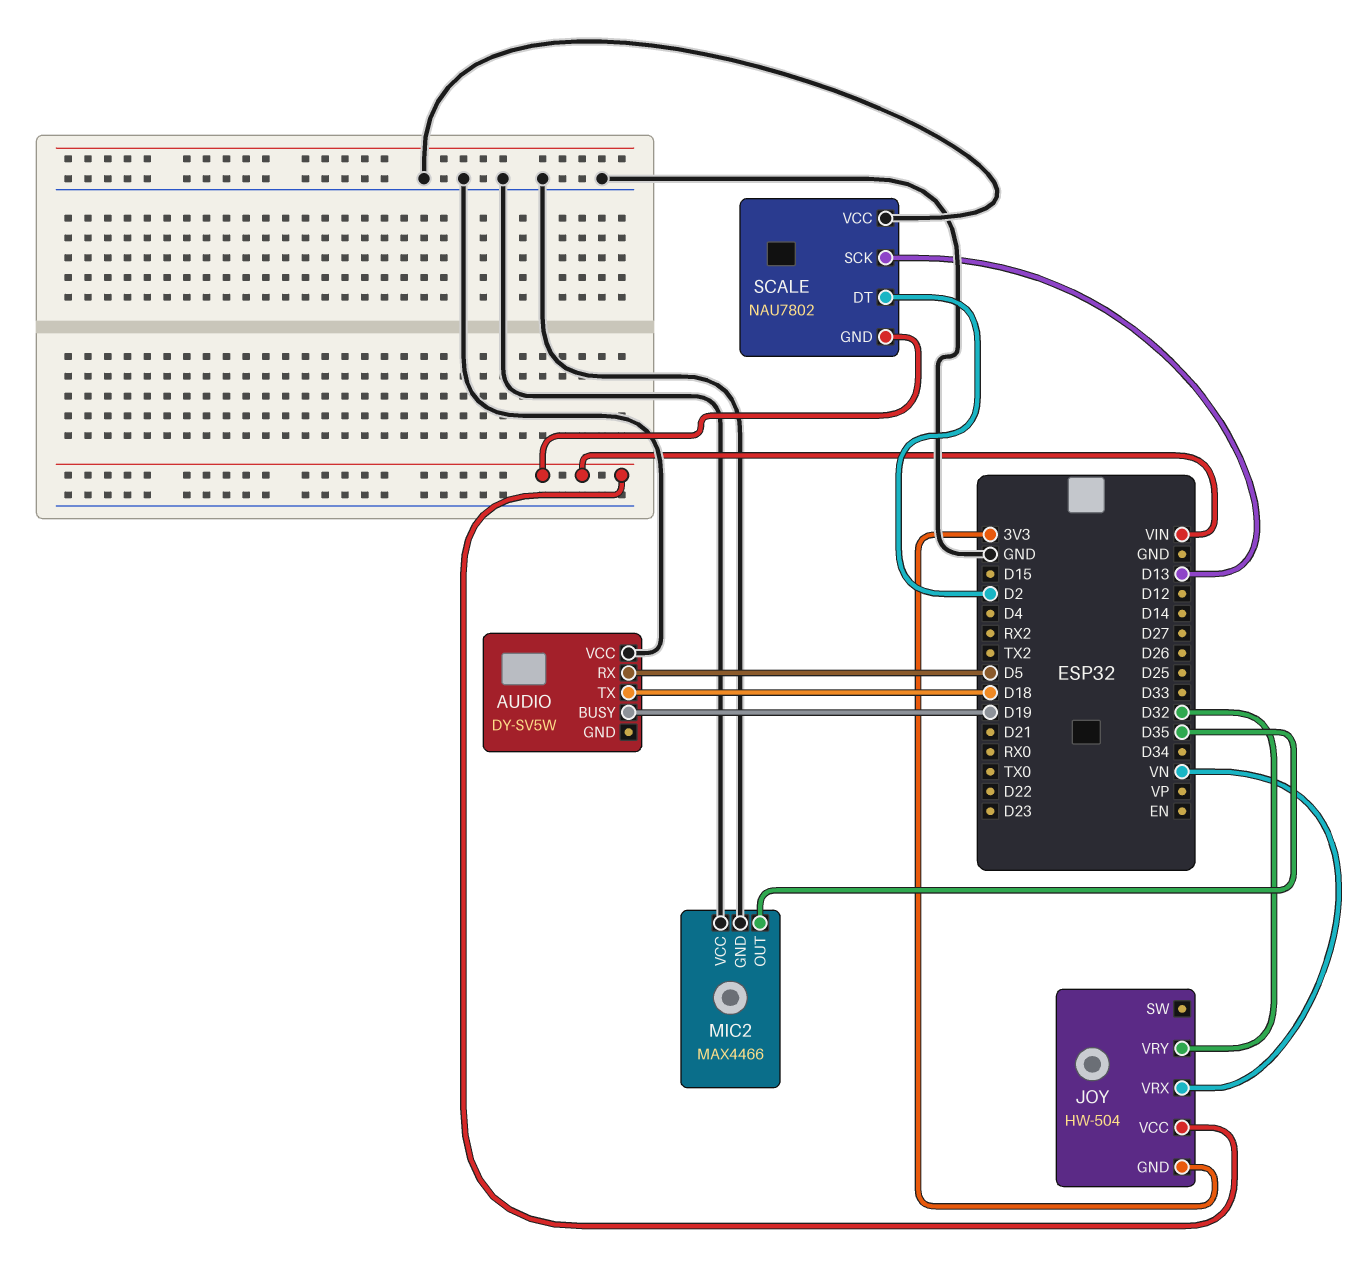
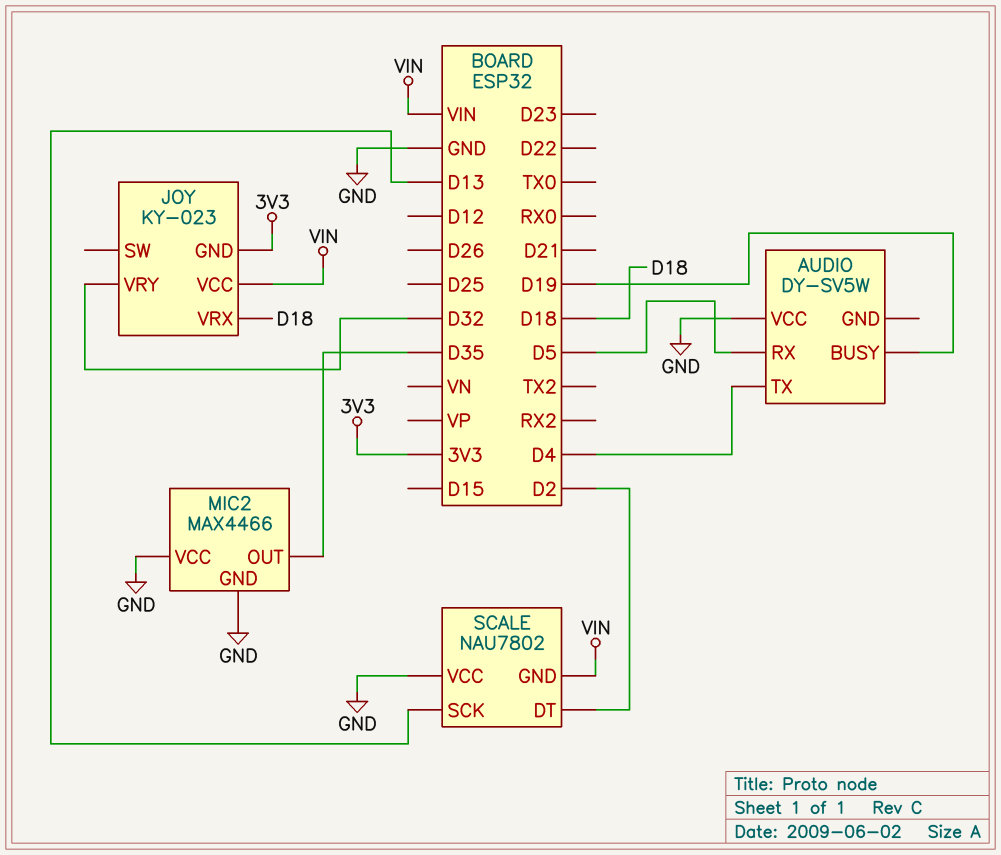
AUDIO pin TX: D18 -> D4
JOY: HW-504 -> KY-023
JOY pin VRX: VN -> D18

